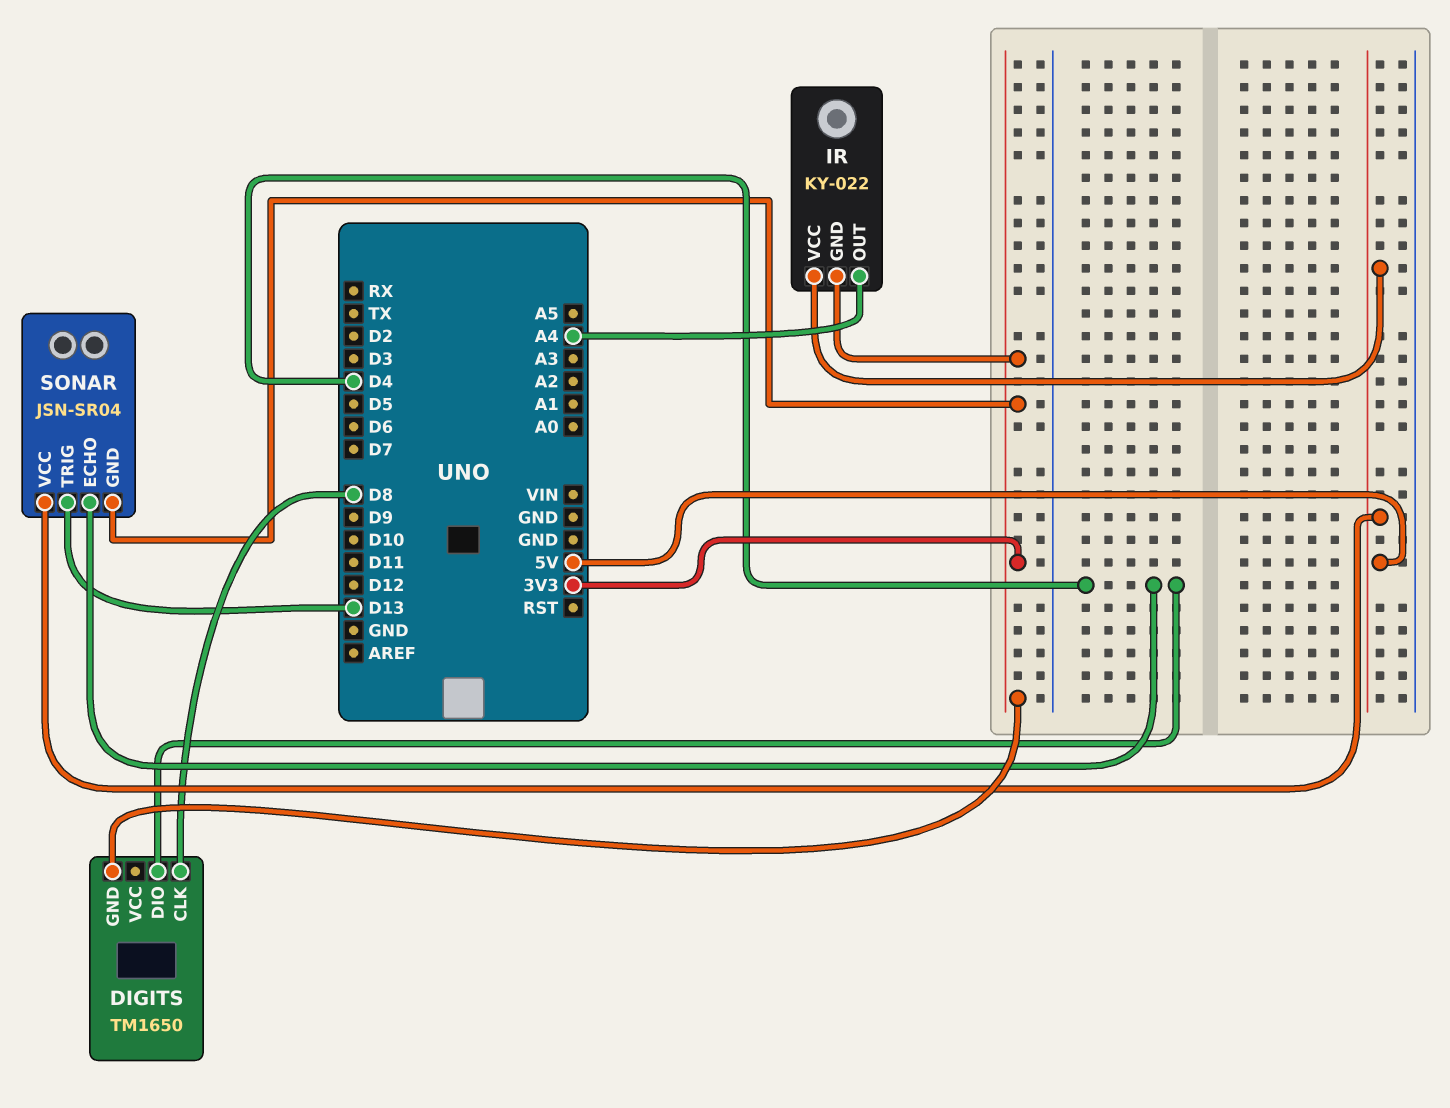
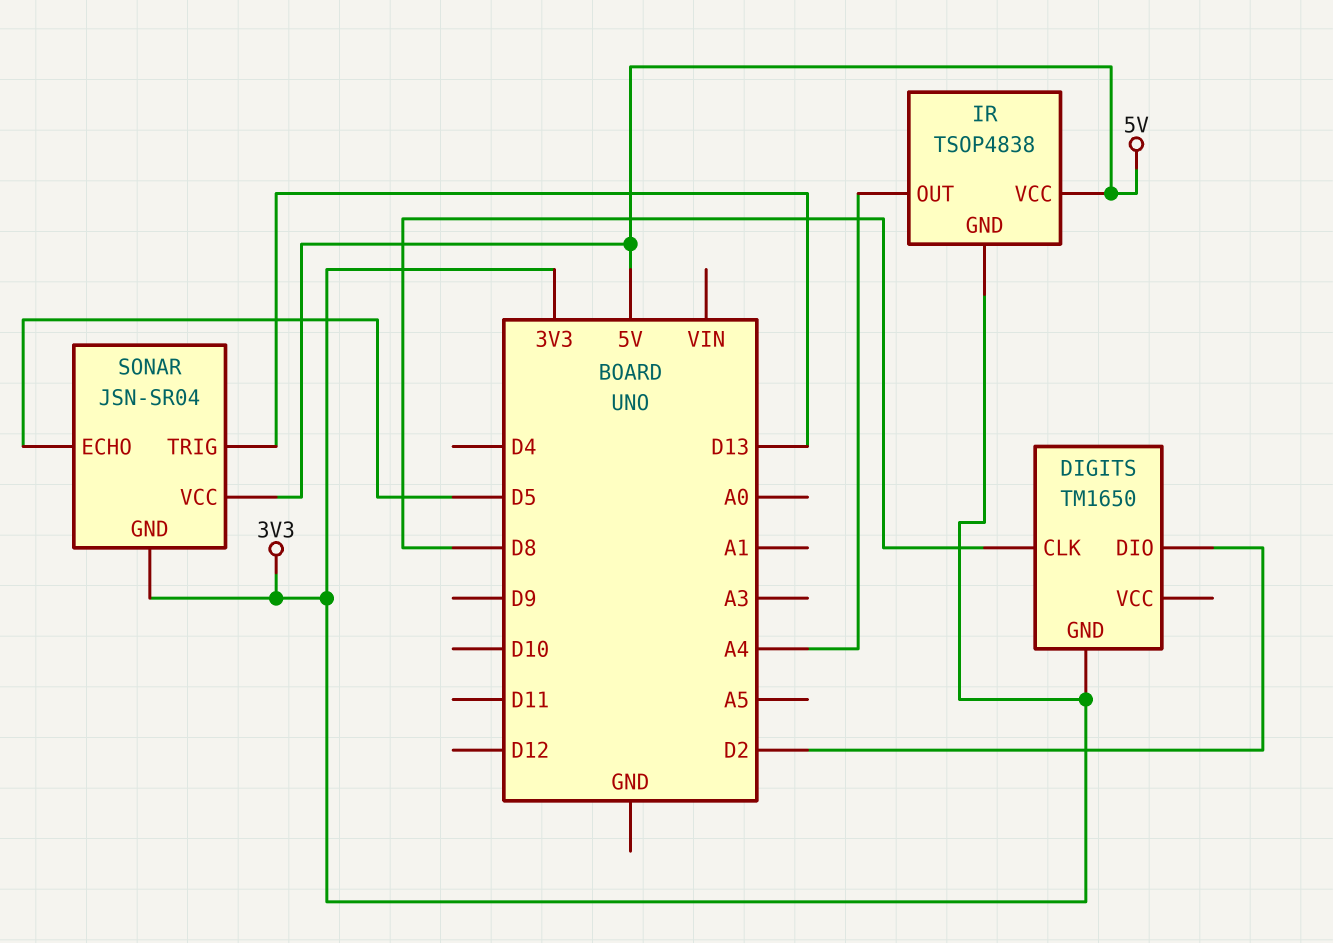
DIGITS pin DIO: D4 -> D2
IR: KY-022 -> TSOP4838
SONAR pin ECHO: D4 -> D5

